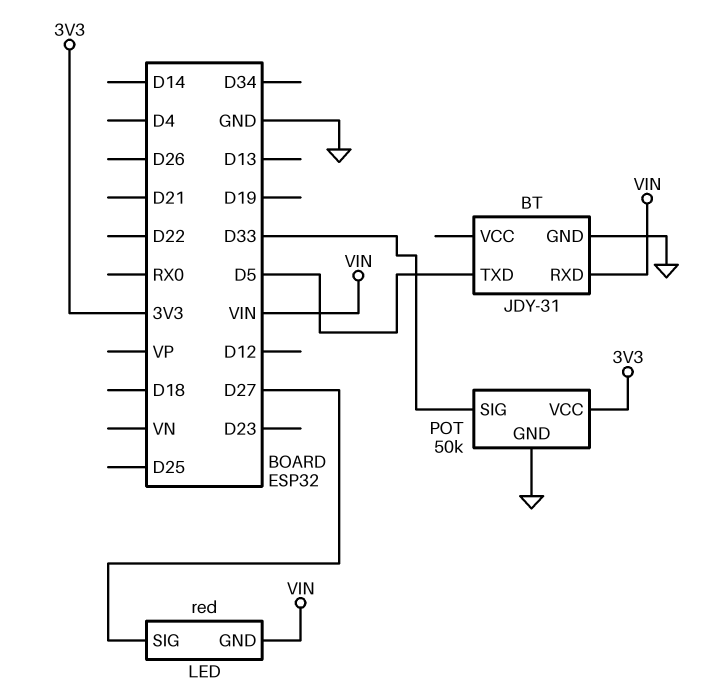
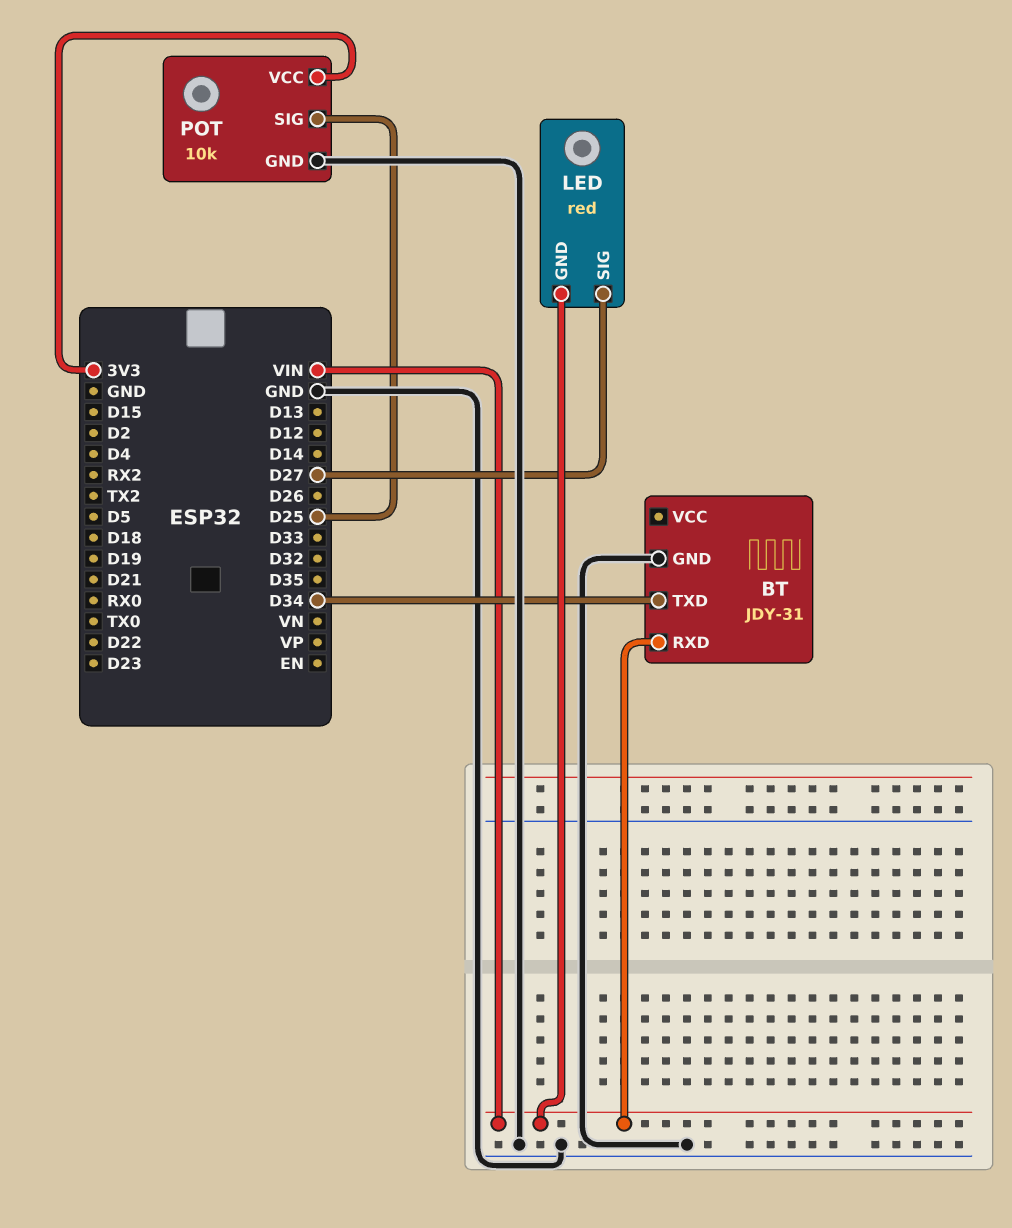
BT pin TXD: D5 -> D34
POT: 50k -> 10k
POT pin SIG: D33 -> D25

